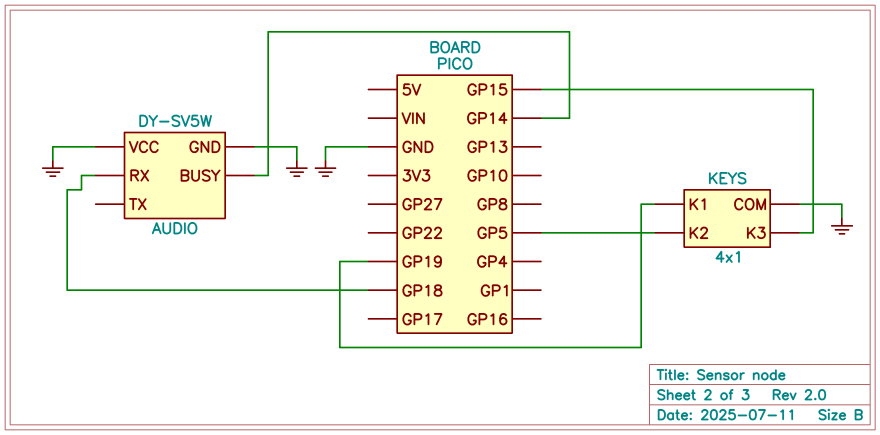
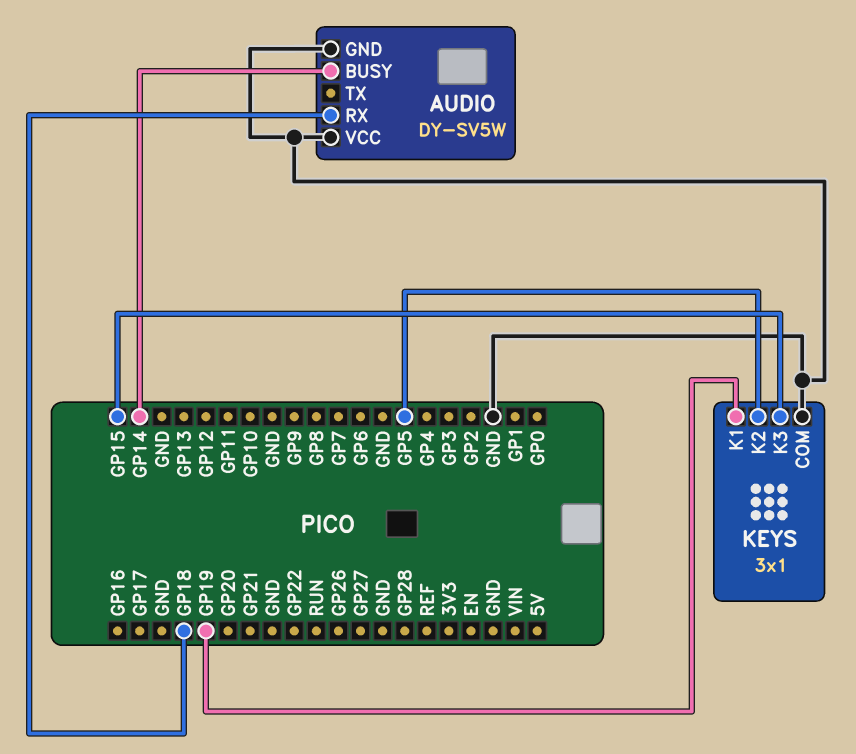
KEYS: 4x1 -> 3x1

